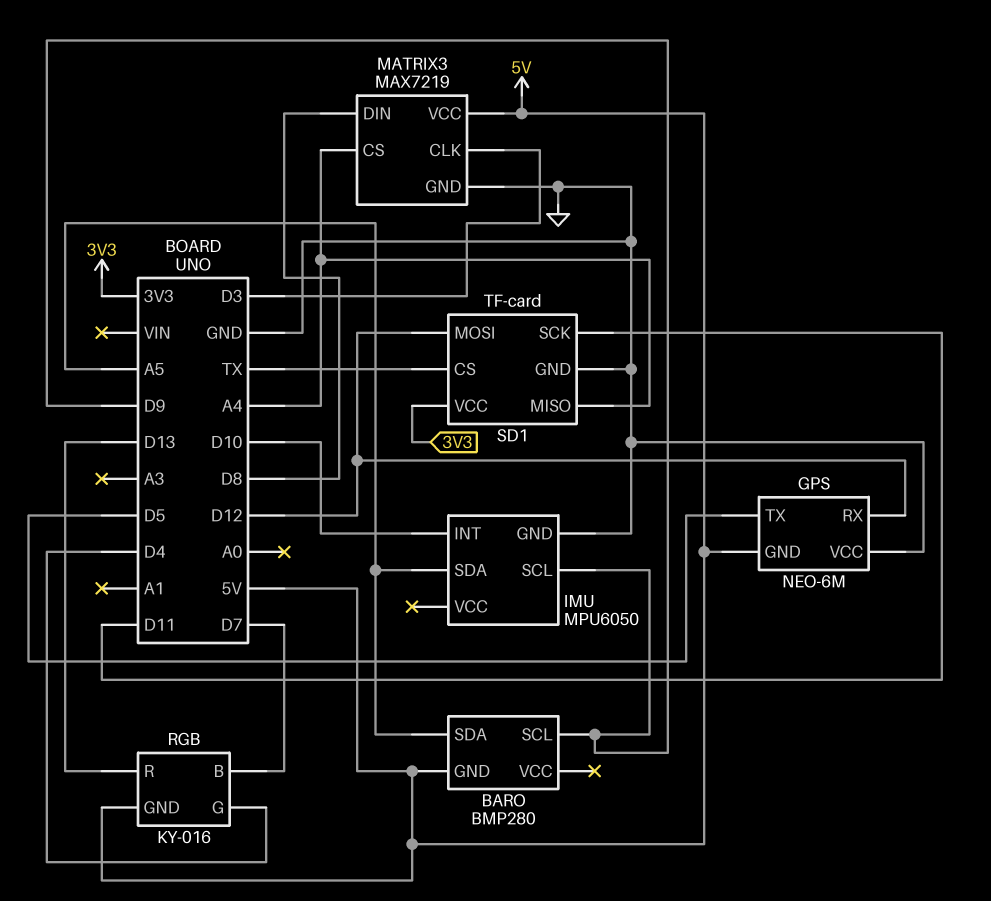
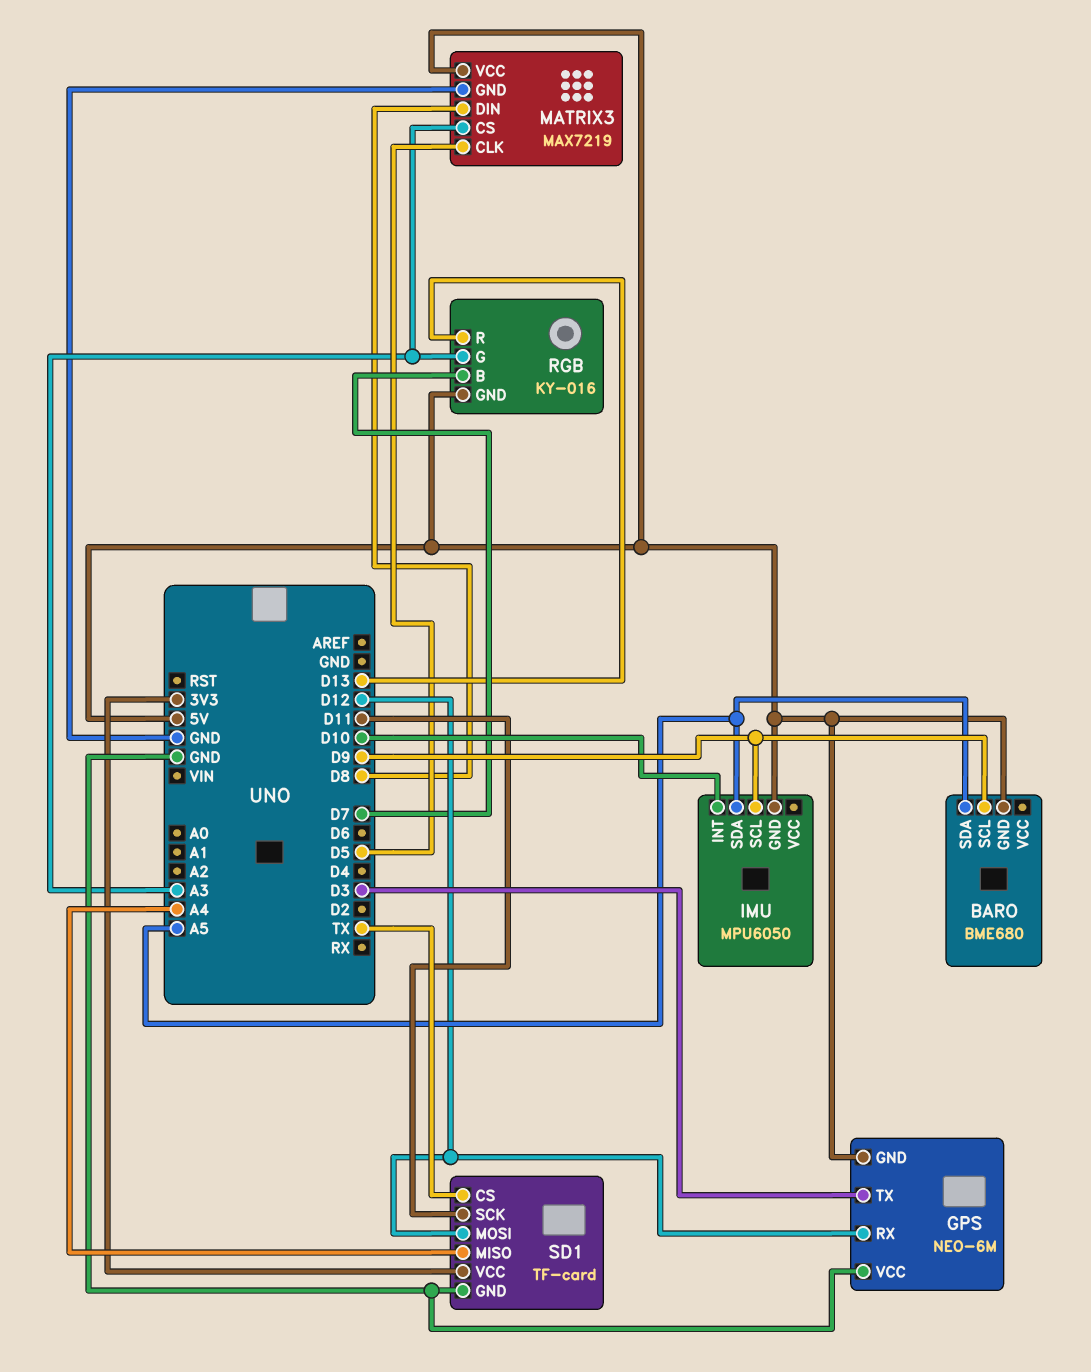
BARO: BMP280 -> BME680
GPS pin TX: D5 -> D3
IMU pin GND: GND -> 5V
MATRIX3 pin CLK: D3 -> D5
MATRIX3 pin CS: A4 -> A3
RGB pin G: D4 -> A3

